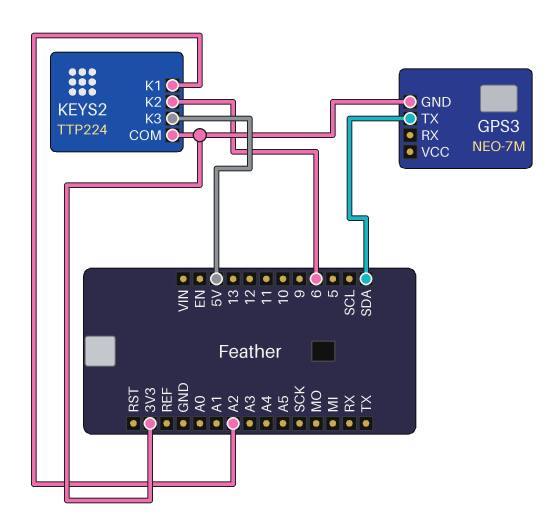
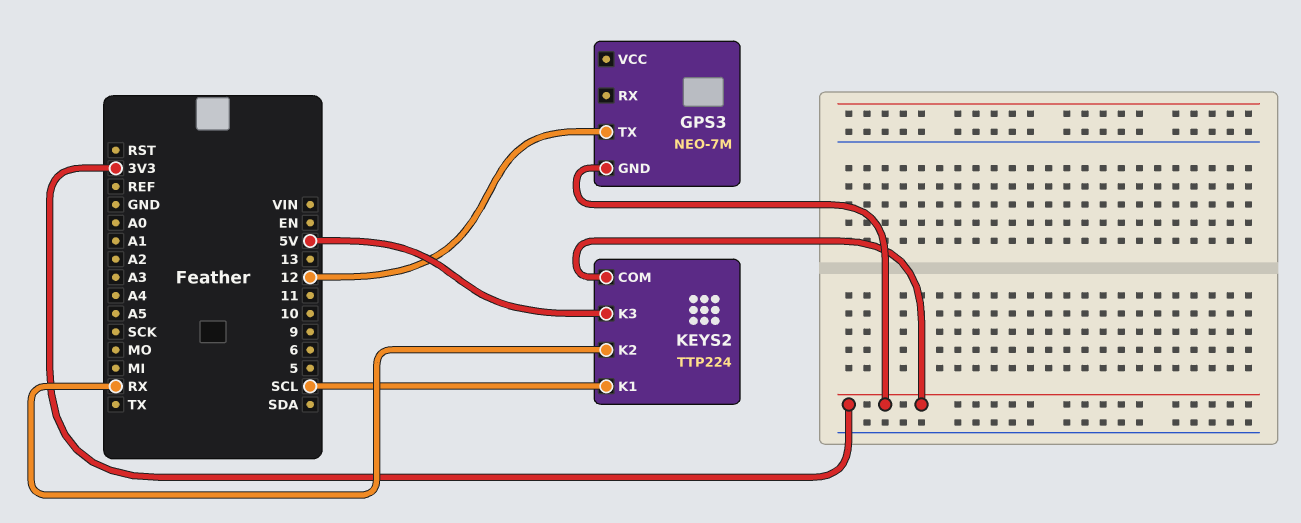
GPS3 pin TX: SDA -> 12
KEYS2 pin K1: A2 -> SCL
KEYS2 pin K2: 6 -> RX

